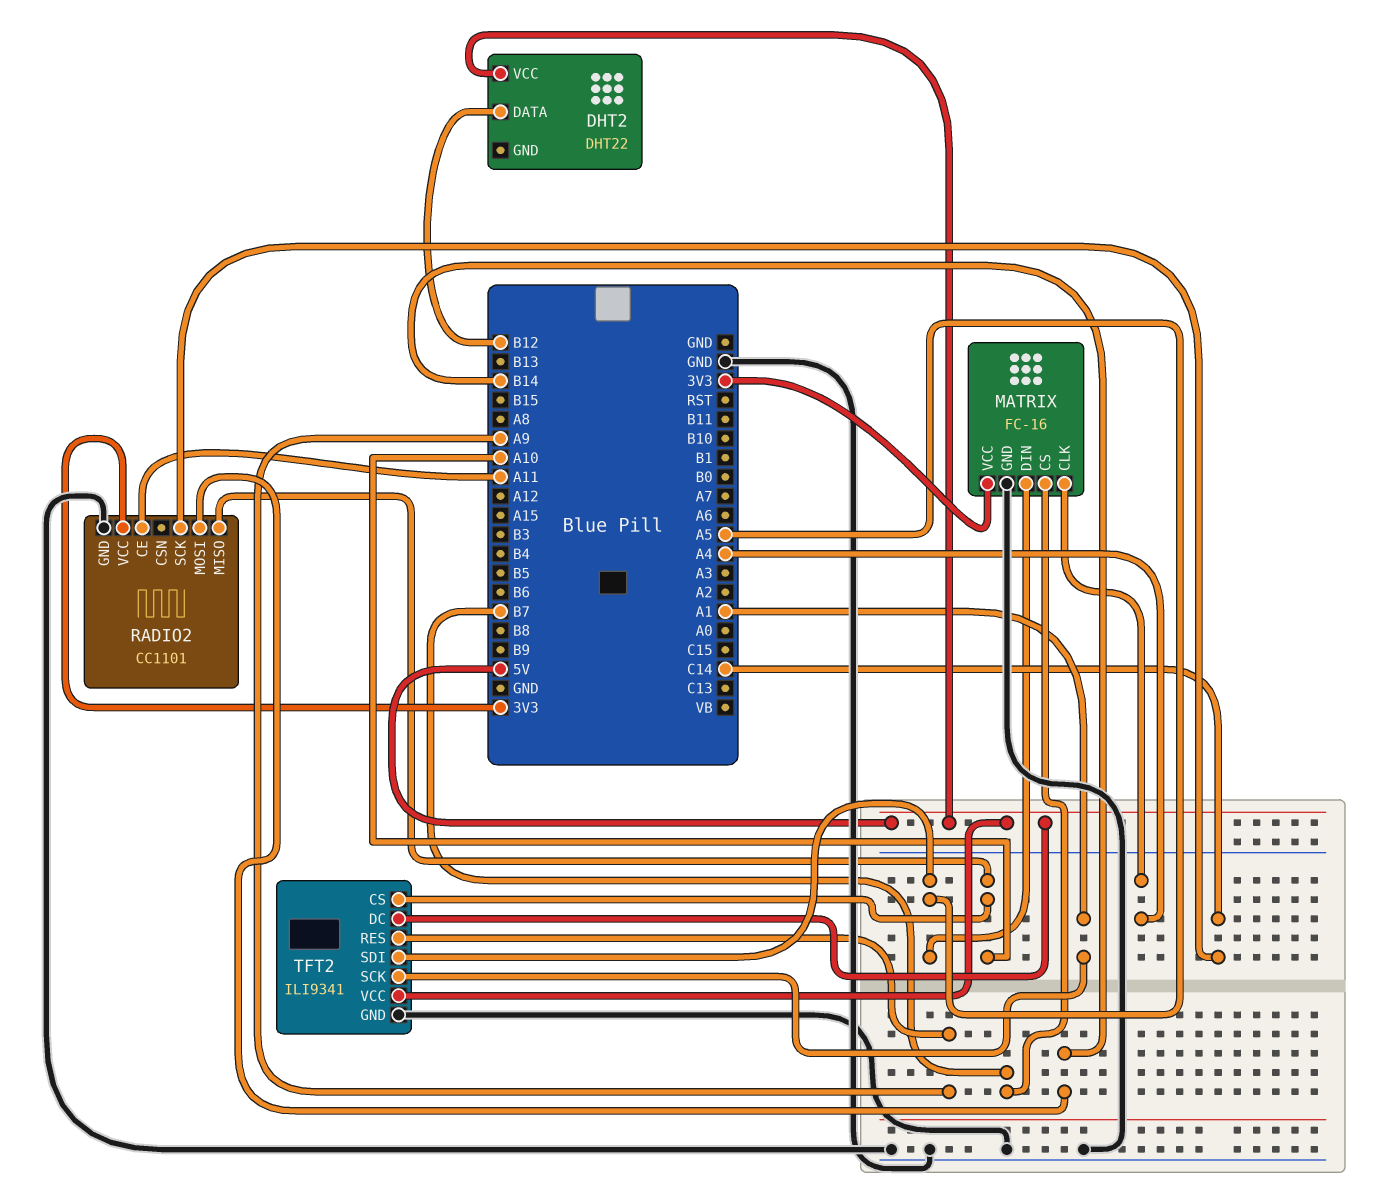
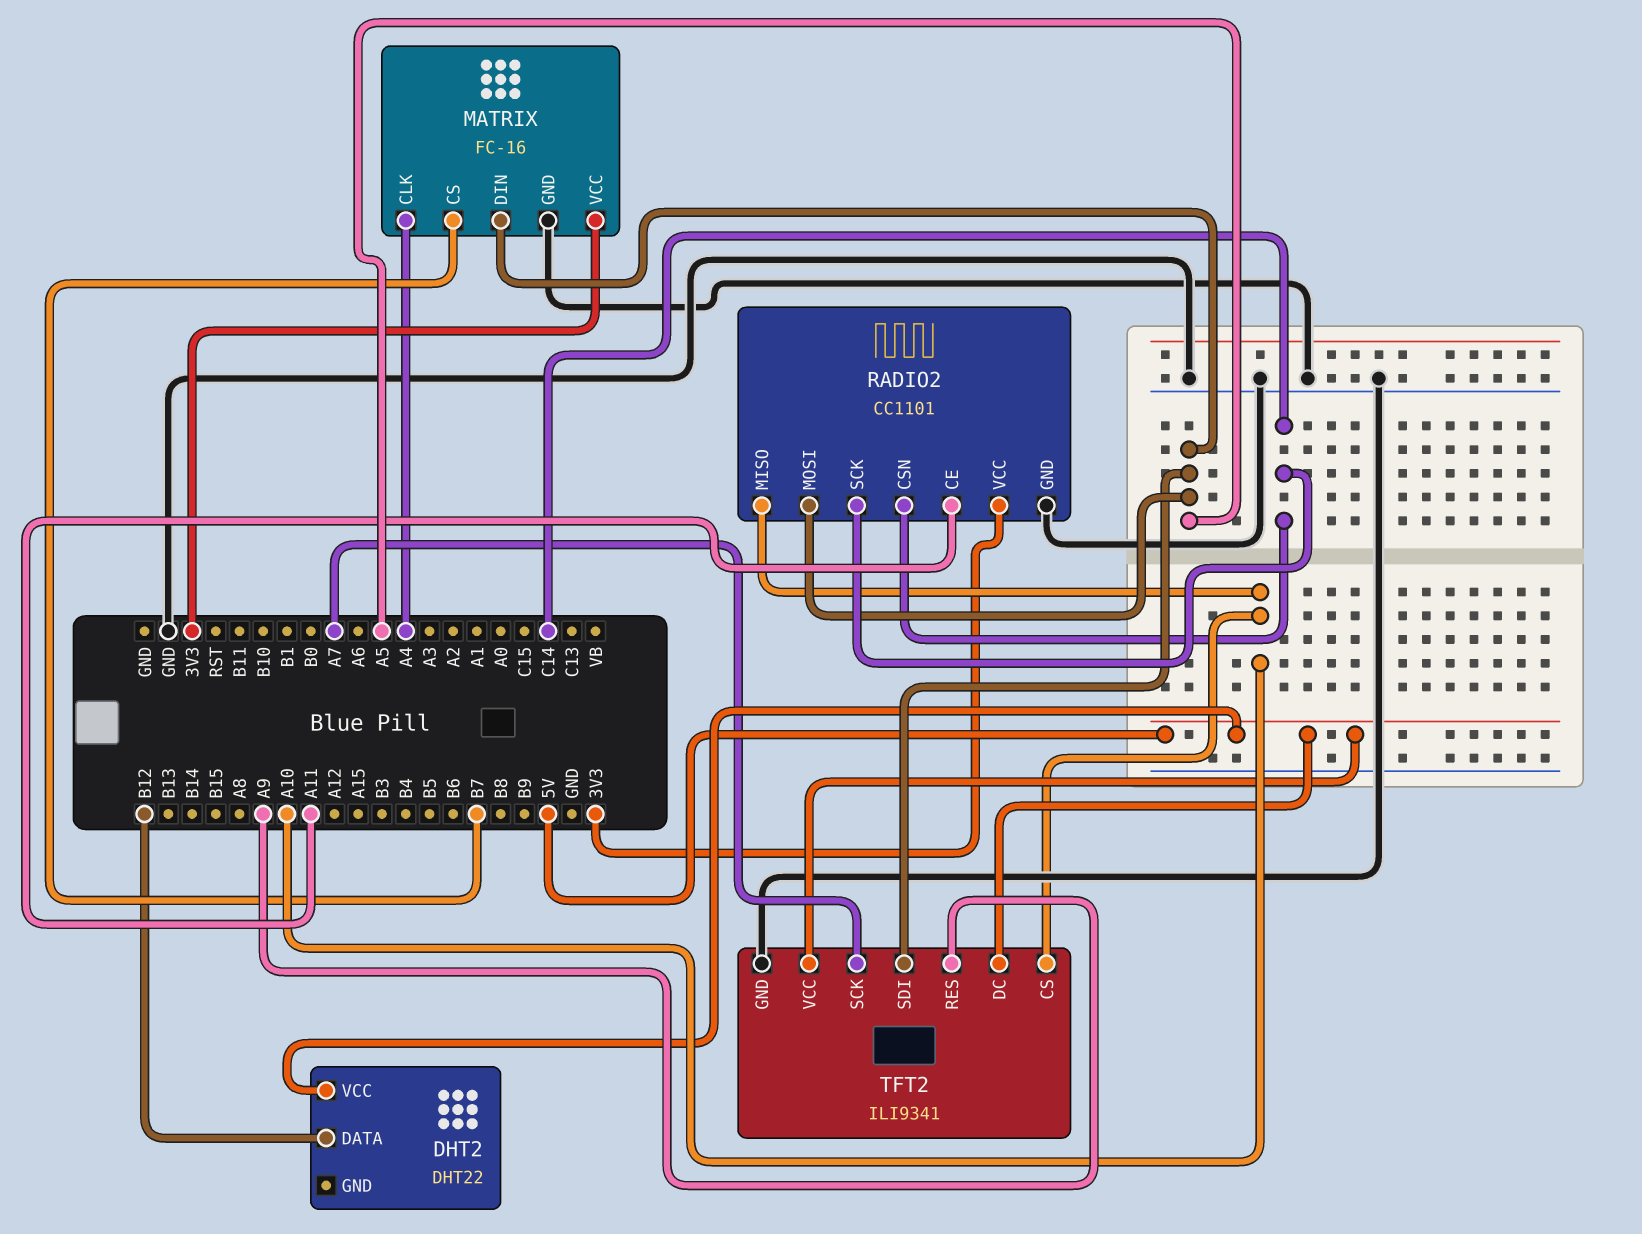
RADIO2 pin CSN: none -> C14
RADIO2 pin MOSI: B14 -> A5
TFT2 pin SCK: A1 -> A7

